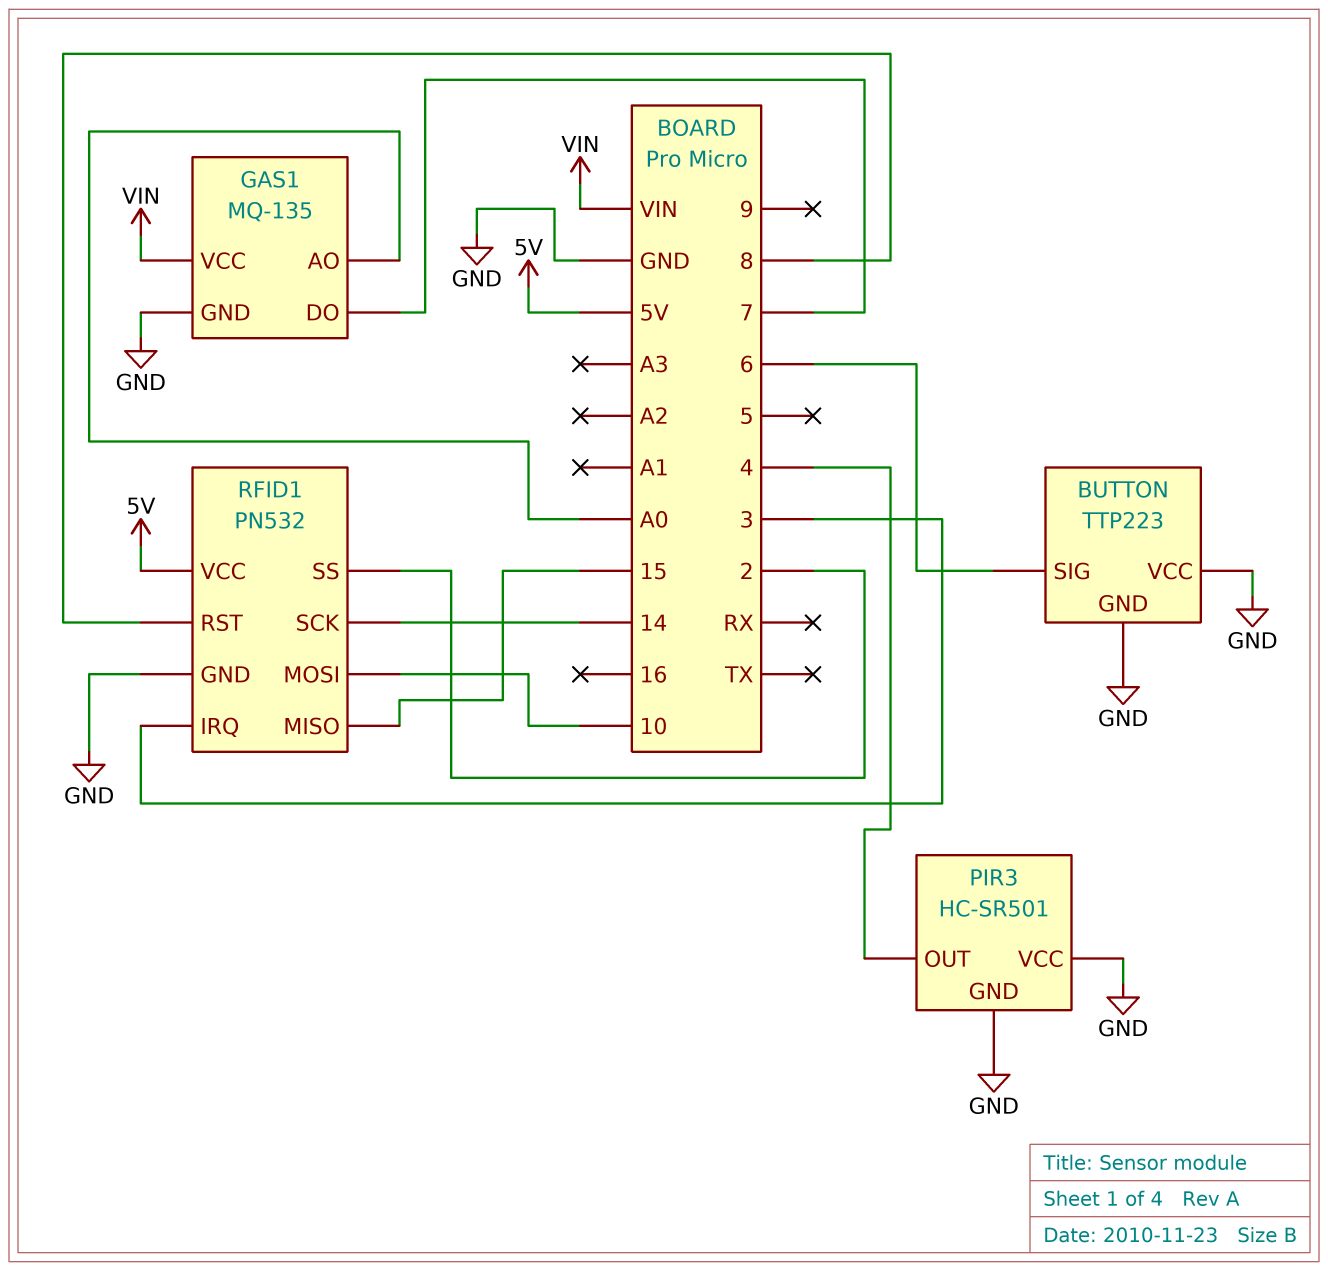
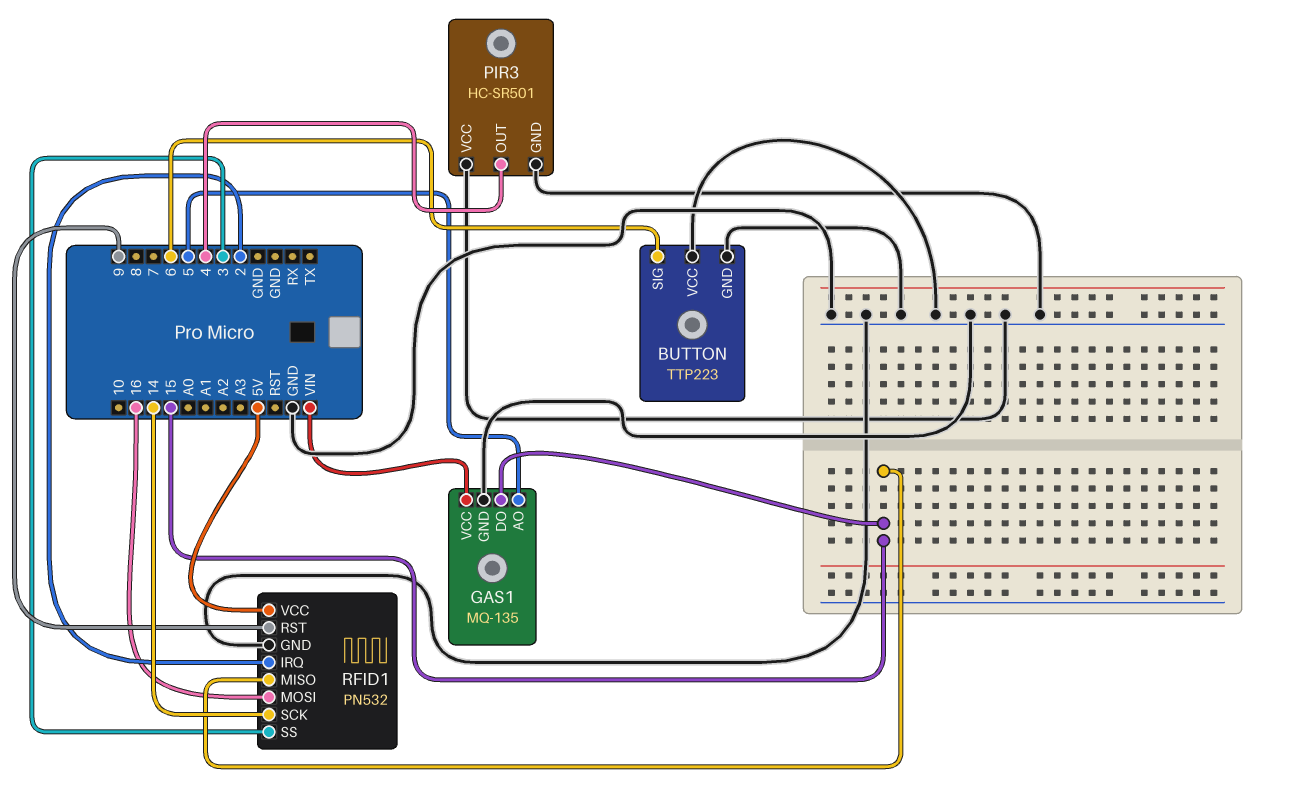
GAS1 pin AO: A0 -> 5
GAS1 pin DO: 7 -> 15
RFID1 pin IRQ: 3 -> 2
RFID1 pin MOSI: 10 -> 16
RFID1 pin RST: 8 -> 9
RFID1 pin SS: 2 -> 3

